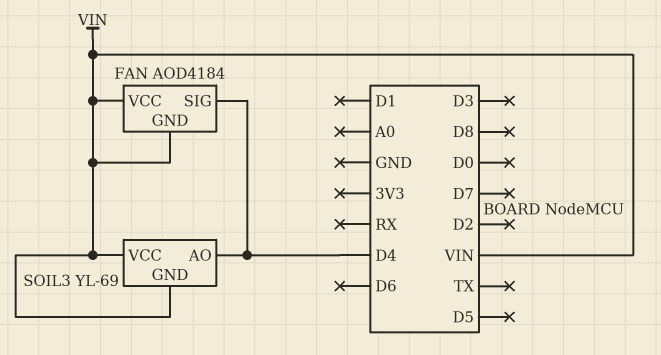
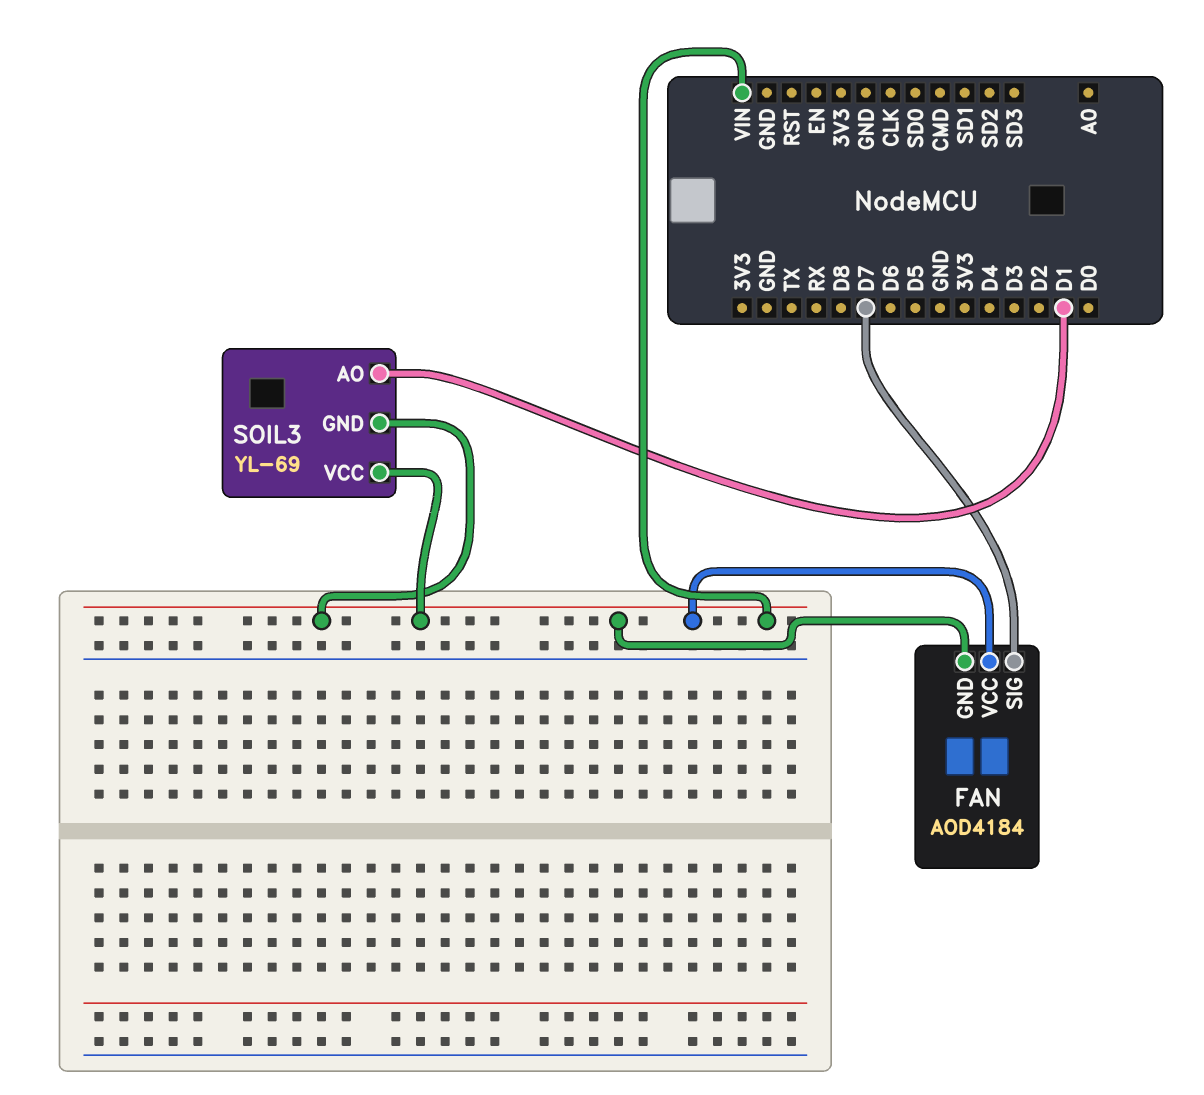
FAN pin SIG: D4 -> D7
SOIL3 pin AO: D4 -> D1

